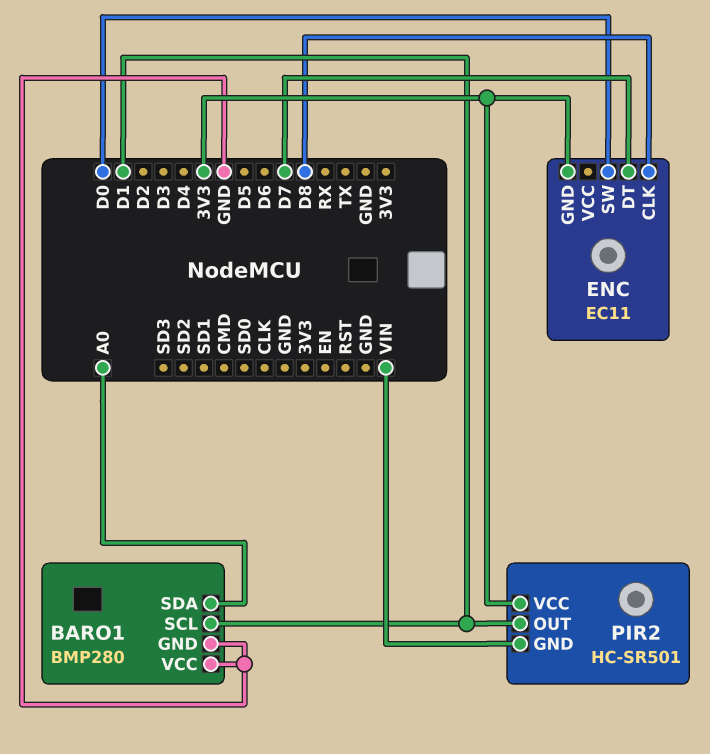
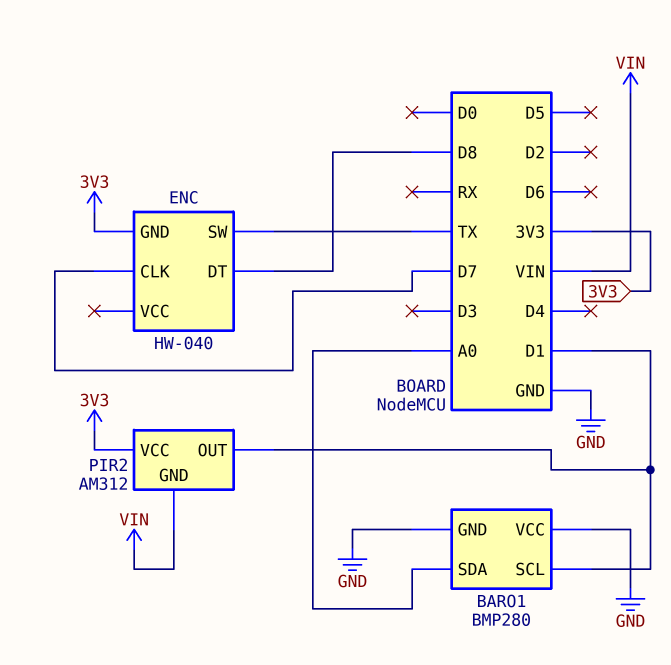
ENC: EC11 -> HW-040
ENC pin CLK: D8 -> D7
ENC pin DT: D7 -> D8
ENC pin SW: D0 -> TX
PIR2: HC-SR501 -> AM312

